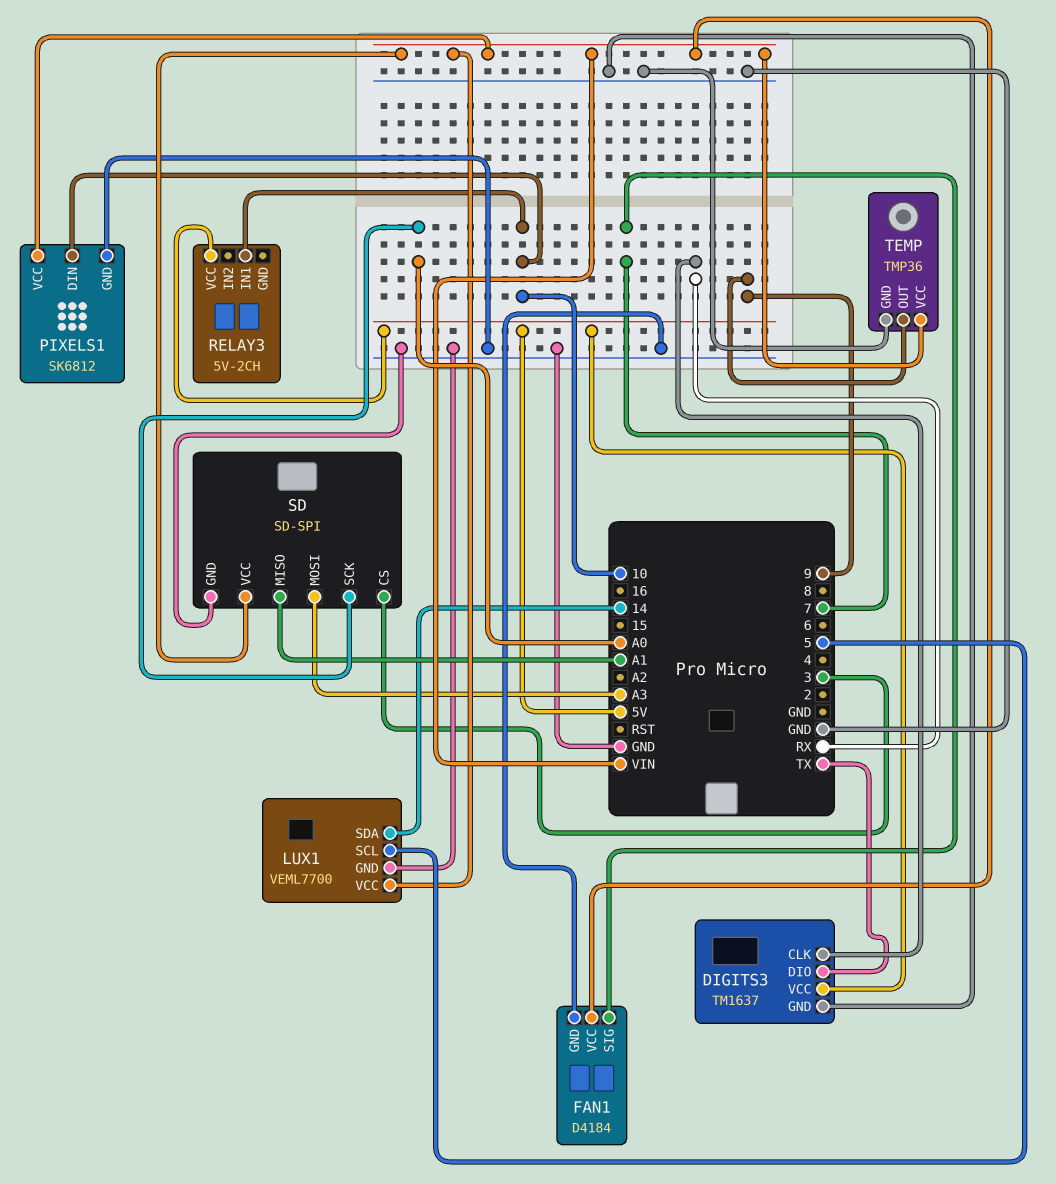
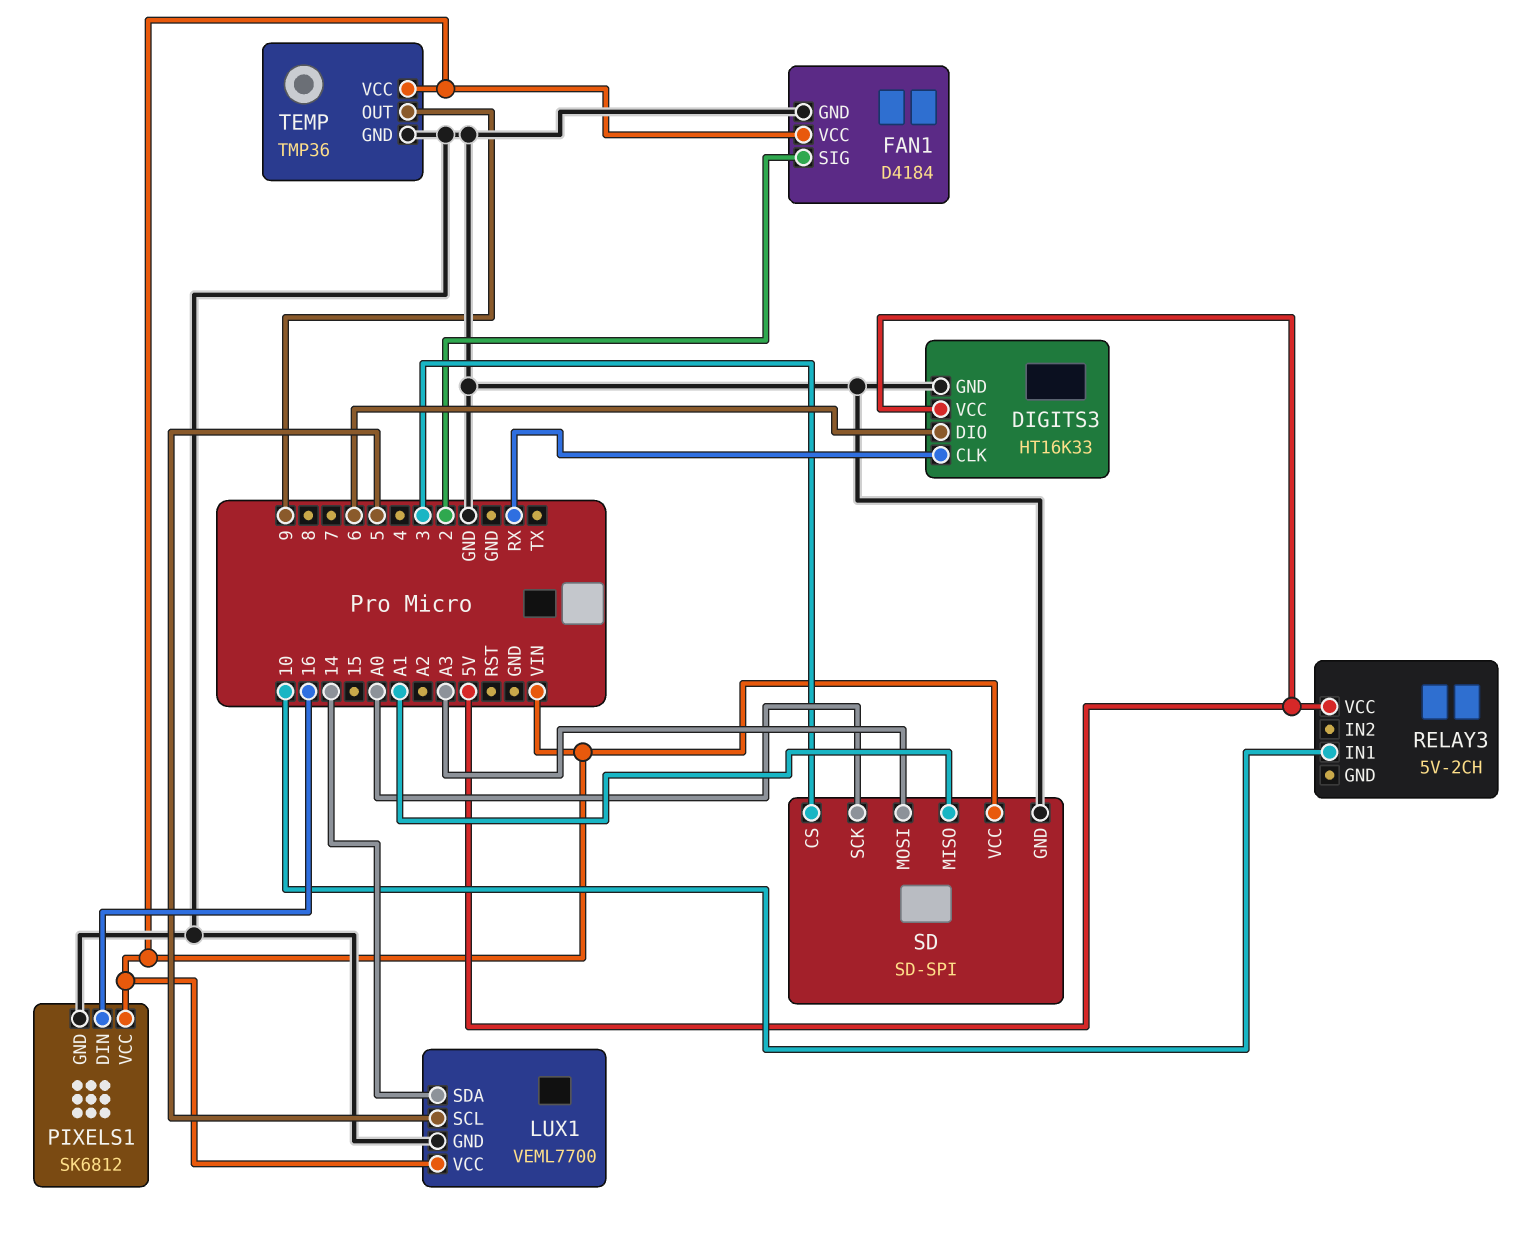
DIGITS3: TM1637 -> HT16K33
DIGITS3 pin DIO: TX -> 6
FAN1 pin SIG: 7 -> 2
PIXELS1 pin DIN: 10 -> 16

